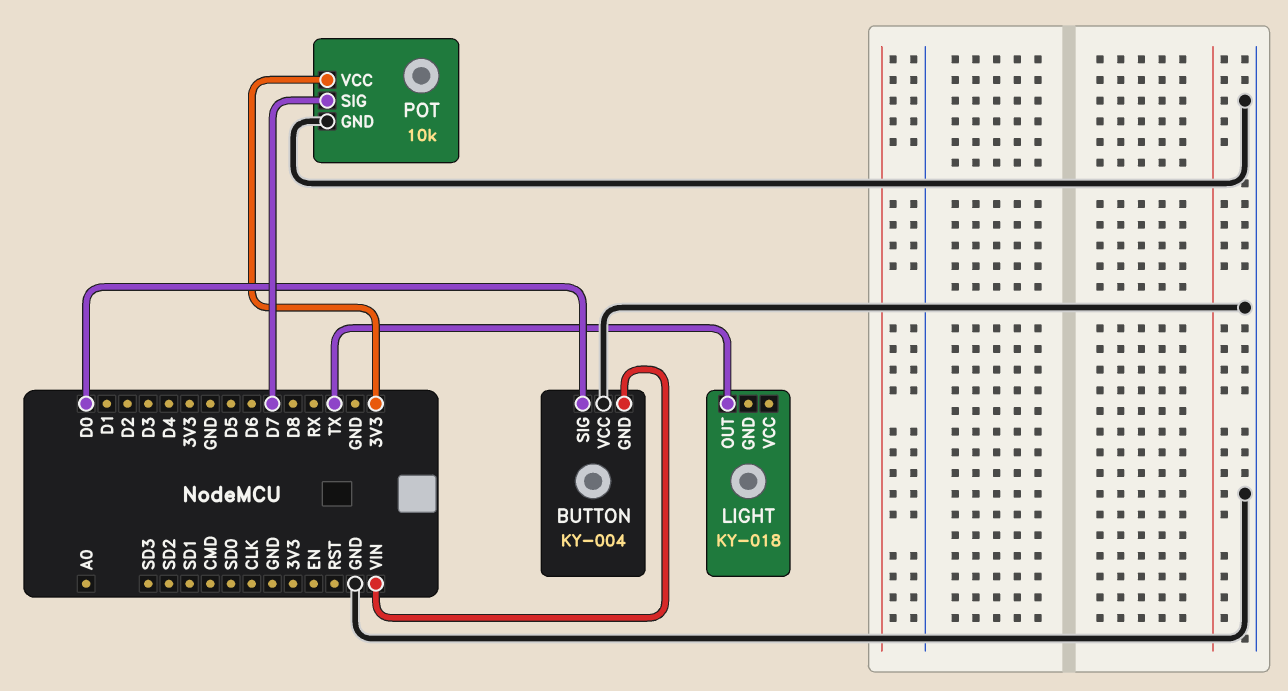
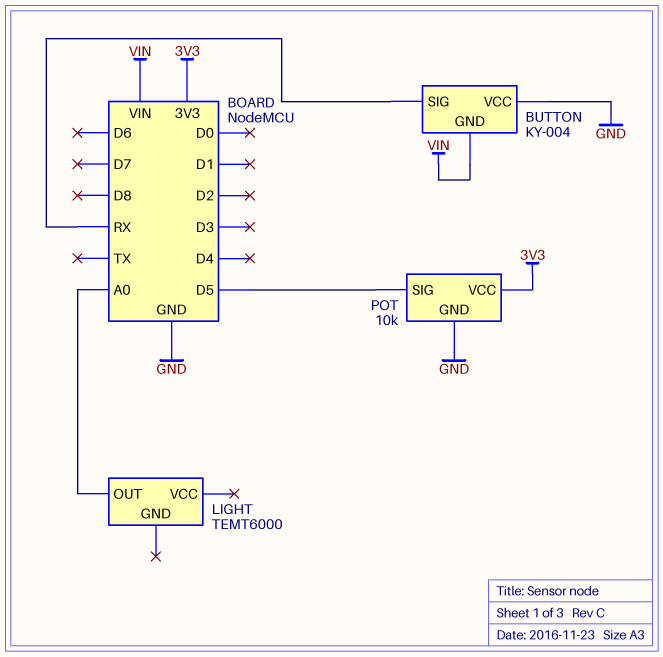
BUTTON pin SIG: D0 -> RX
LIGHT: KY-018 -> TEMT6000
LIGHT pin OUT: TX -> A0
POT pin SIG: D7 -> D5

